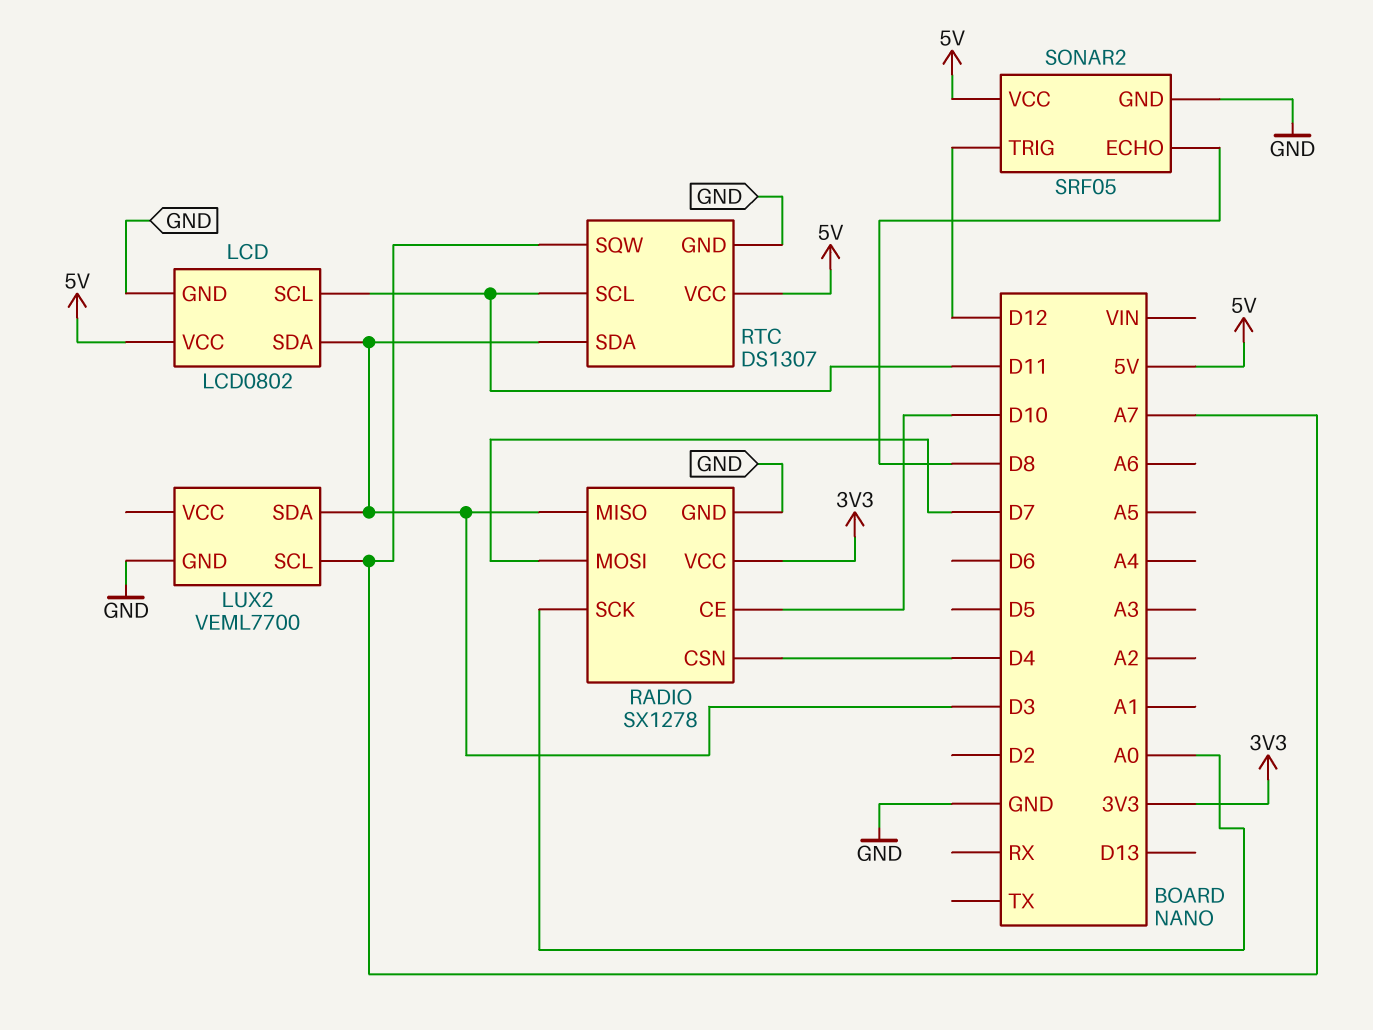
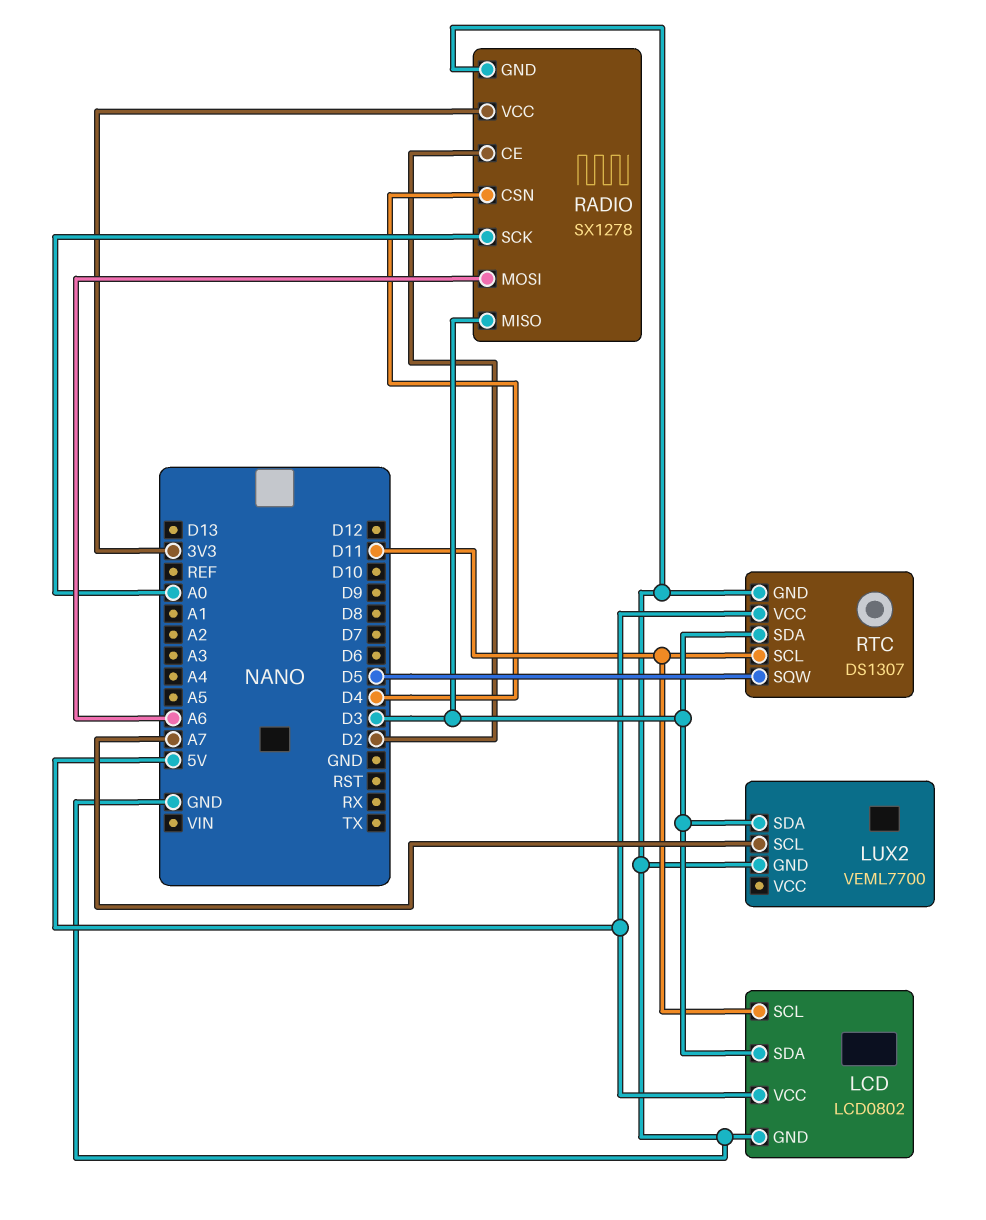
RADIO pin CE: D10 -> D2
RADIO pin MOSI: D7 -> A6
RTC pin SQW: A7 -> D5
SONAR2: SRF05 -> none
SONAR2 pin ECHO: D8 -> none
SONAR2 pin GND: GND -> none
SONAR2 pin TRIG: D12 -> none
SONAR2 pin VCC: 5V -> none

